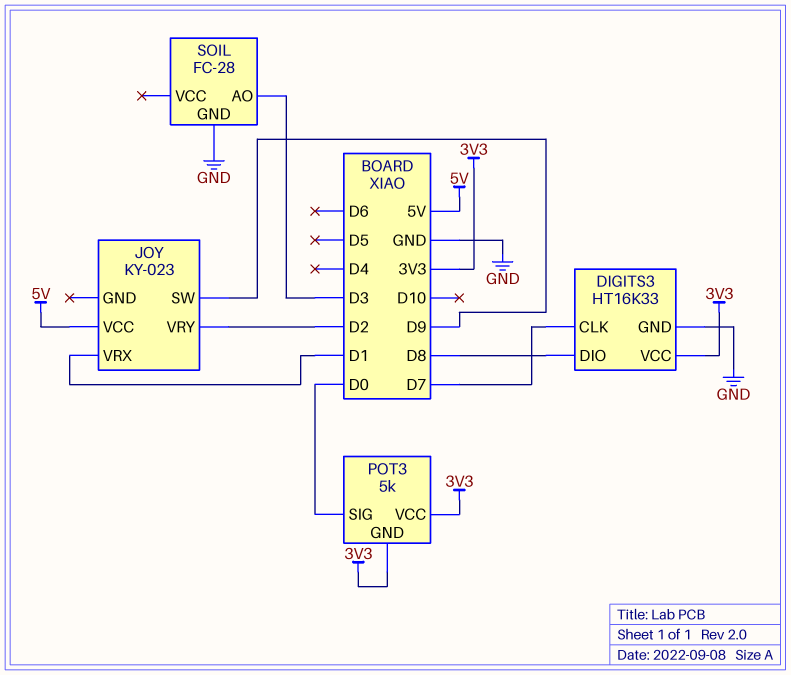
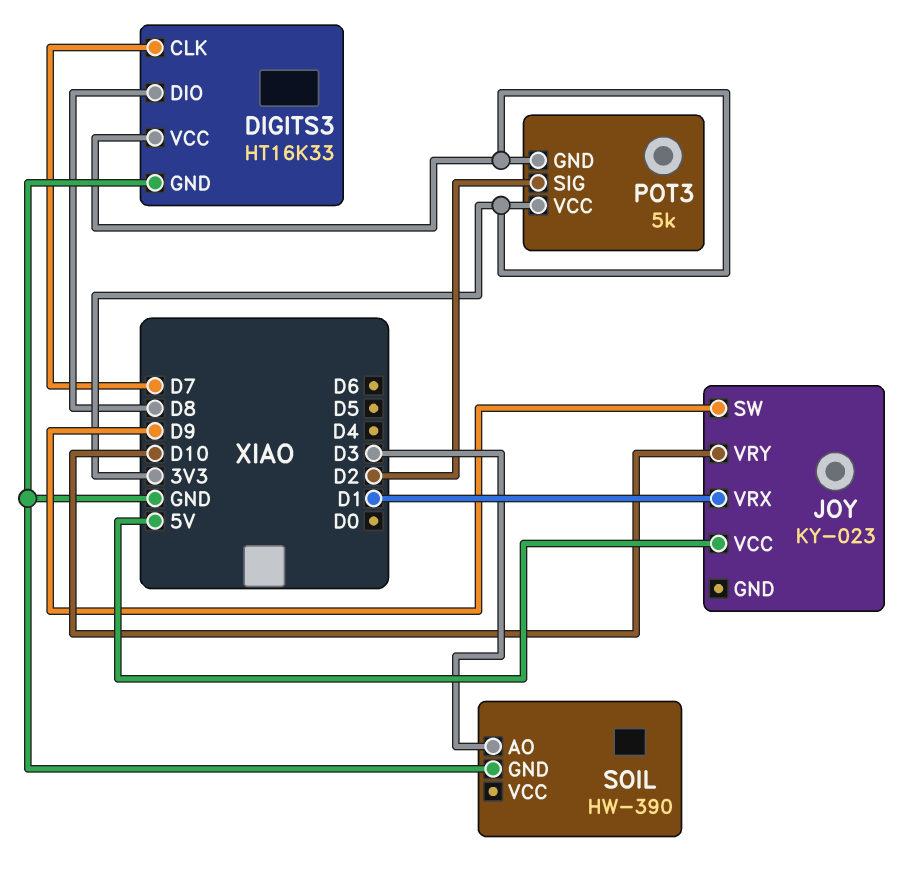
JOY pin VRY: D2 -> D10
POT3 pin SIG: D0 -> D2
SOIL: FC-28 -> HW-390

